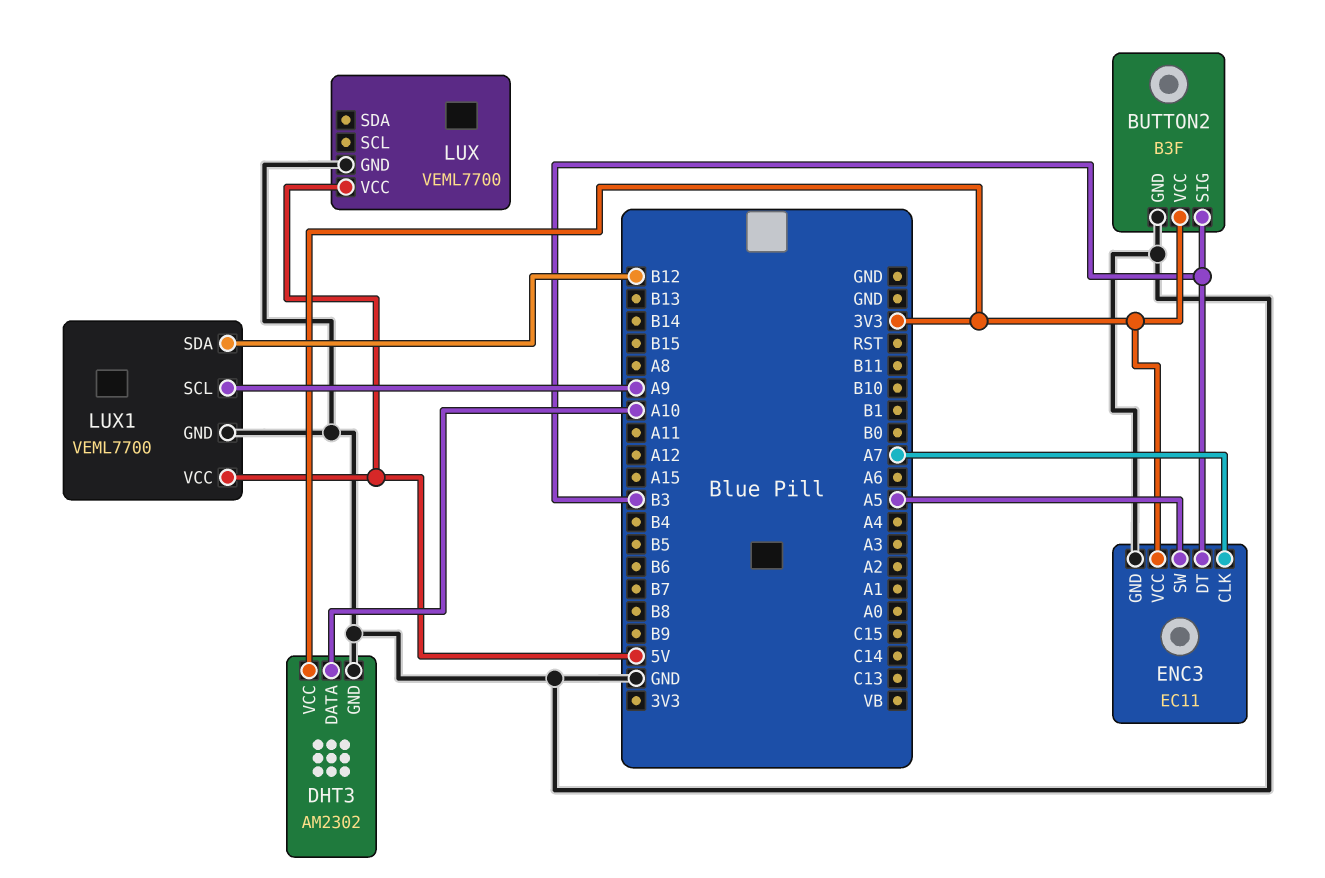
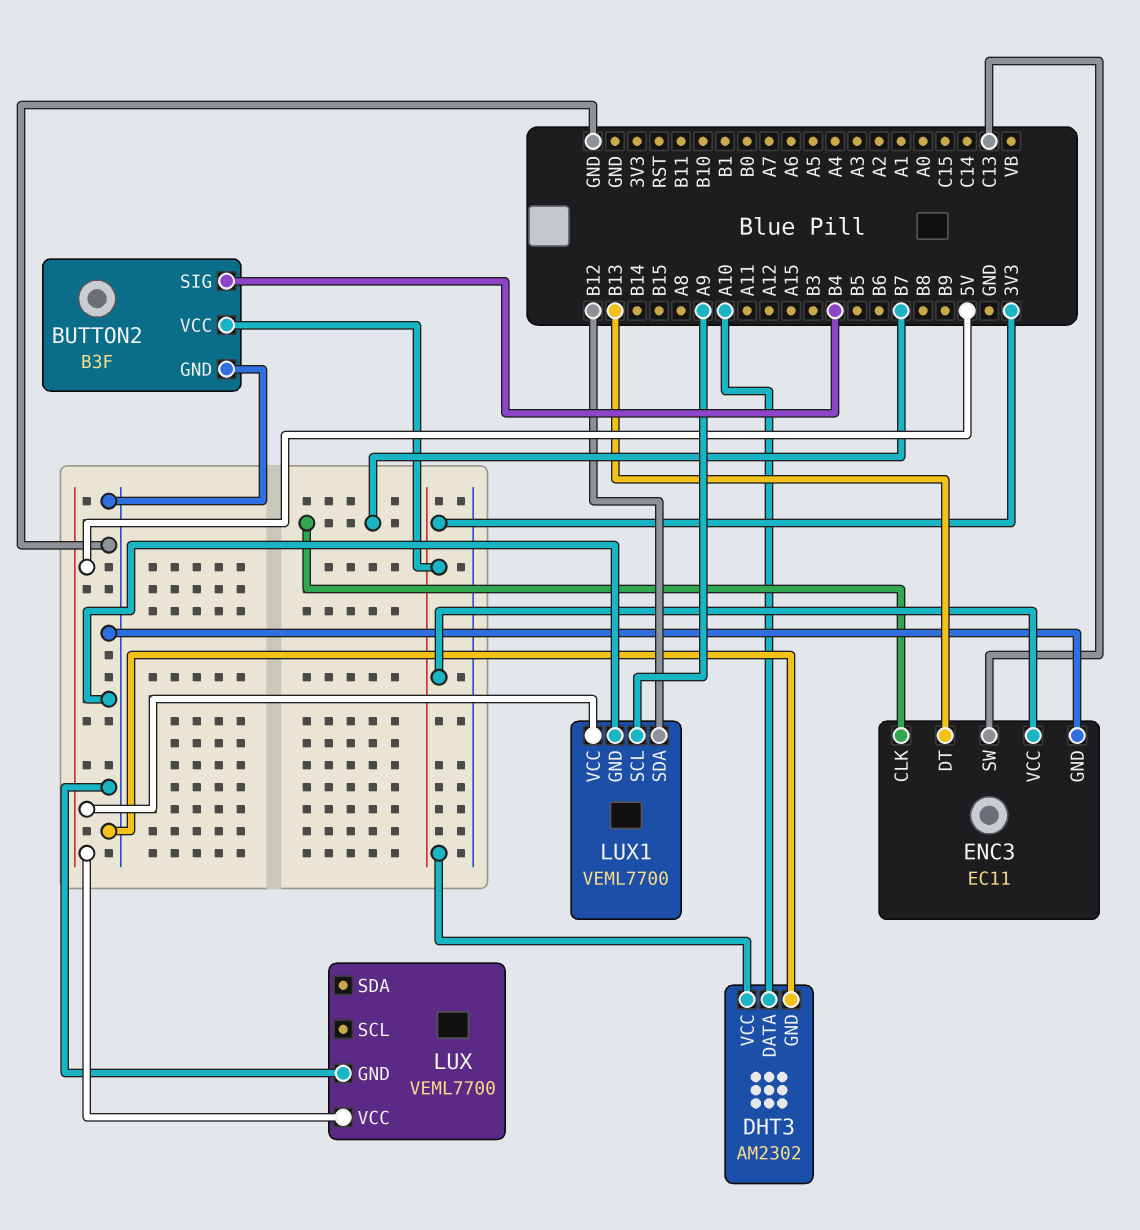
BUTTON2 pin SIG: B3 -> B4
ENC3 pin CLK: A7 -> B7
ENC3 pin DT: B3 -> B13
ENC3 pin SW: A5 -> C13

